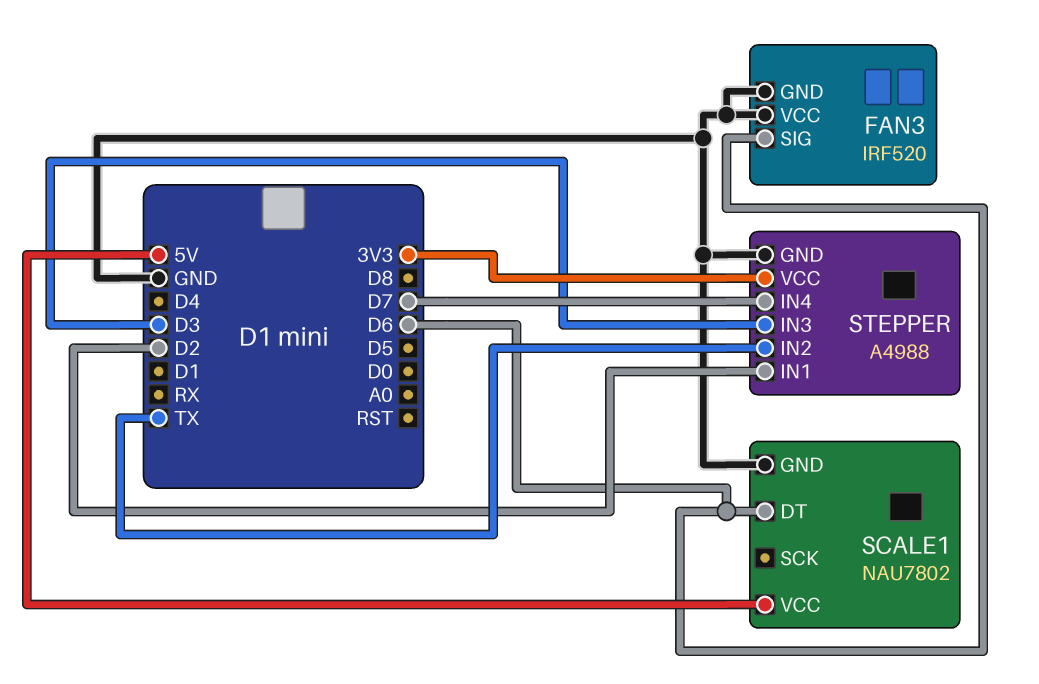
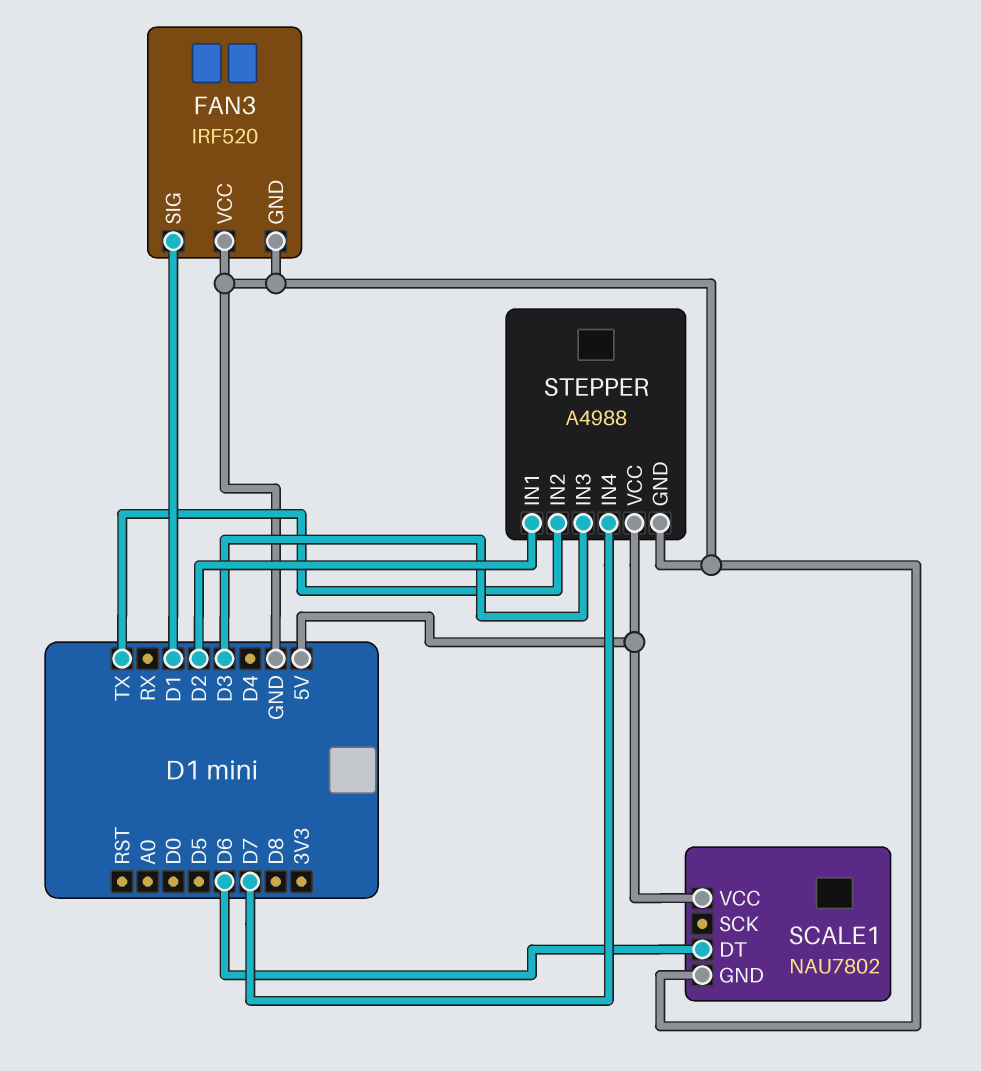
FAN3 pin SIG: D6 -> D1
STEPPER pin VCC: 3V3 -> 5V

